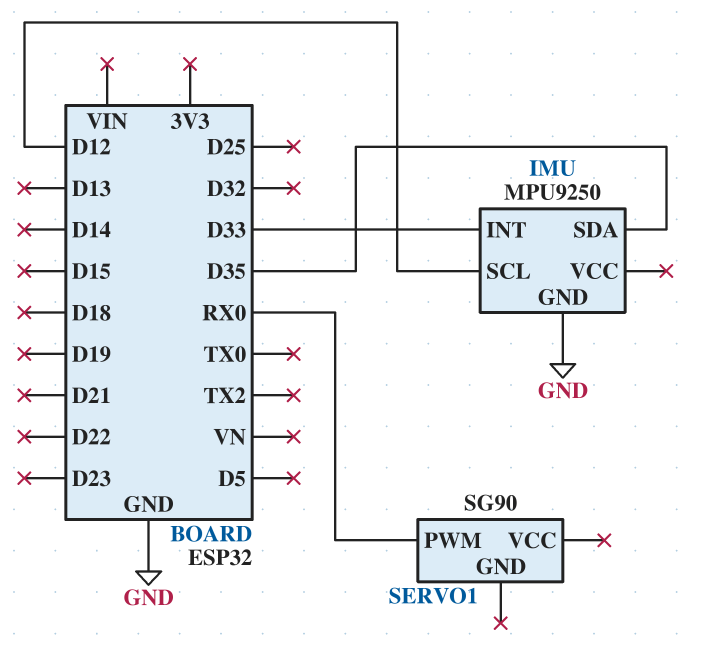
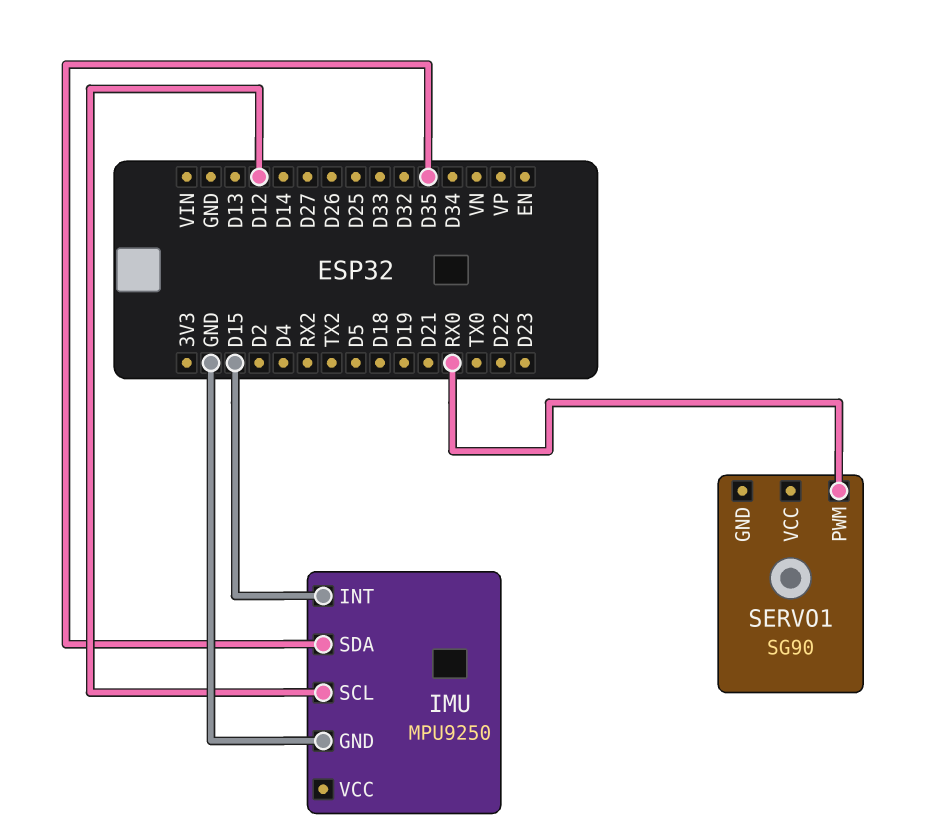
IMU pin INT: D33 -> D15

